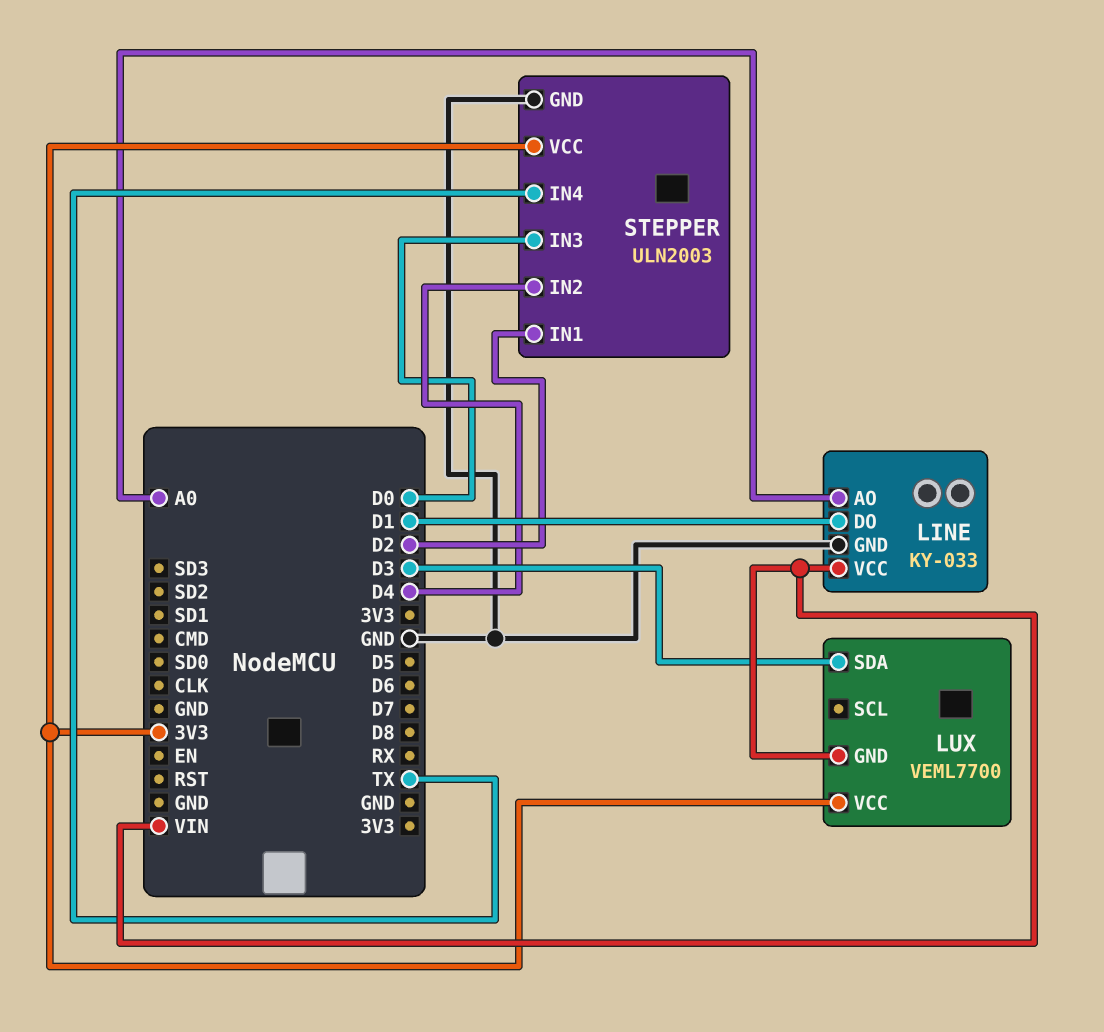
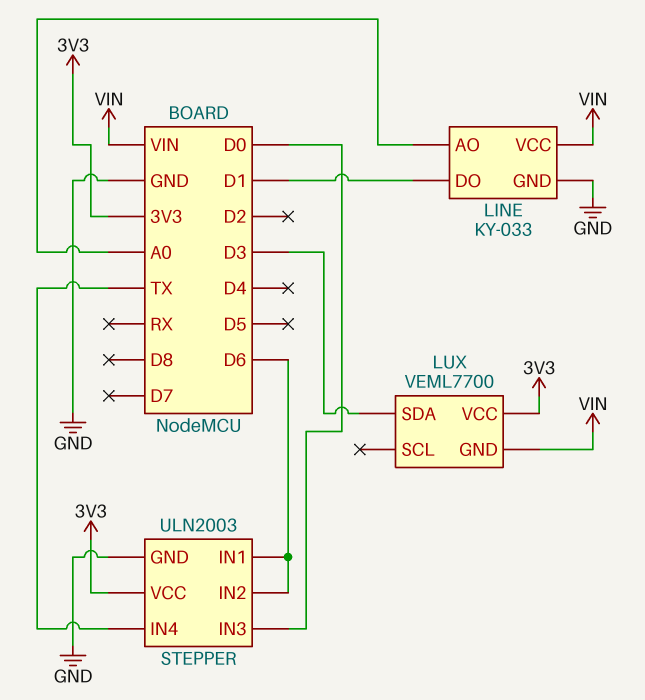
STEPPER pin IN1: D2 -> D6
STEPPER pin IN2: D4 -> D6

